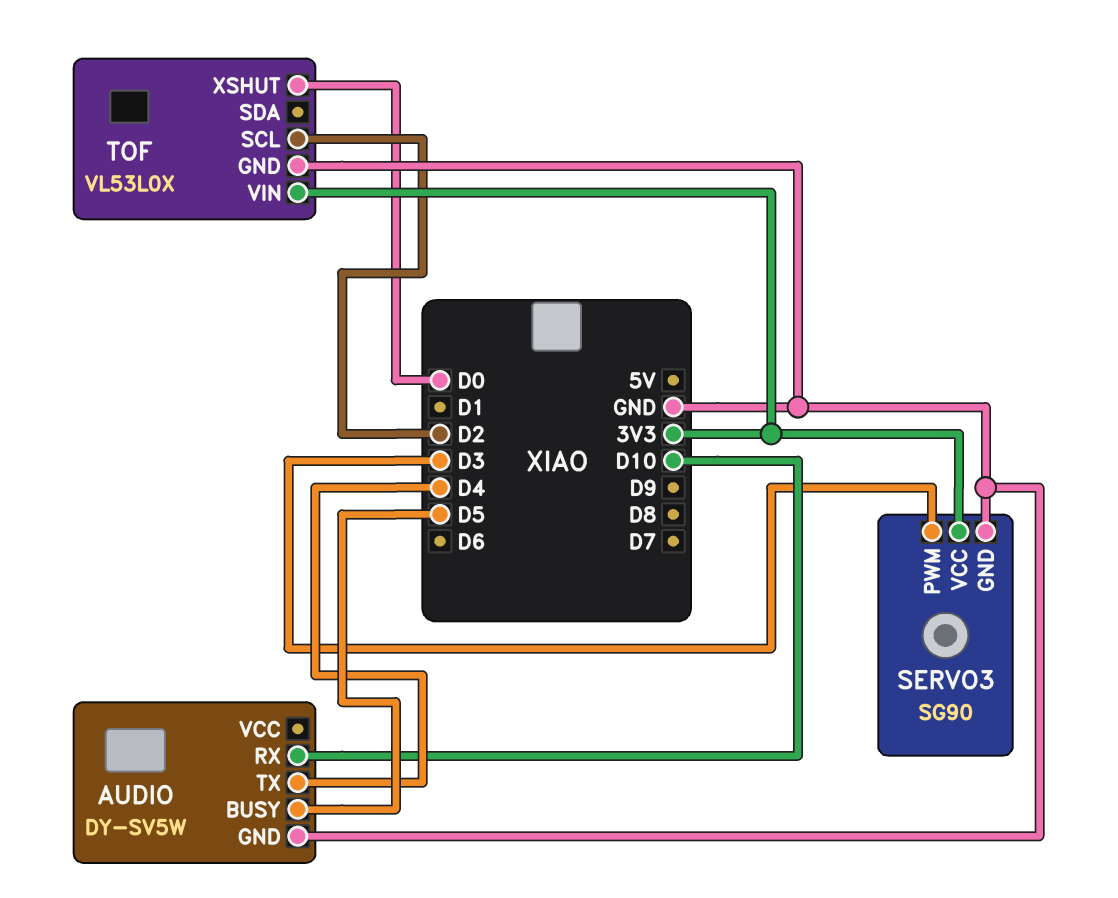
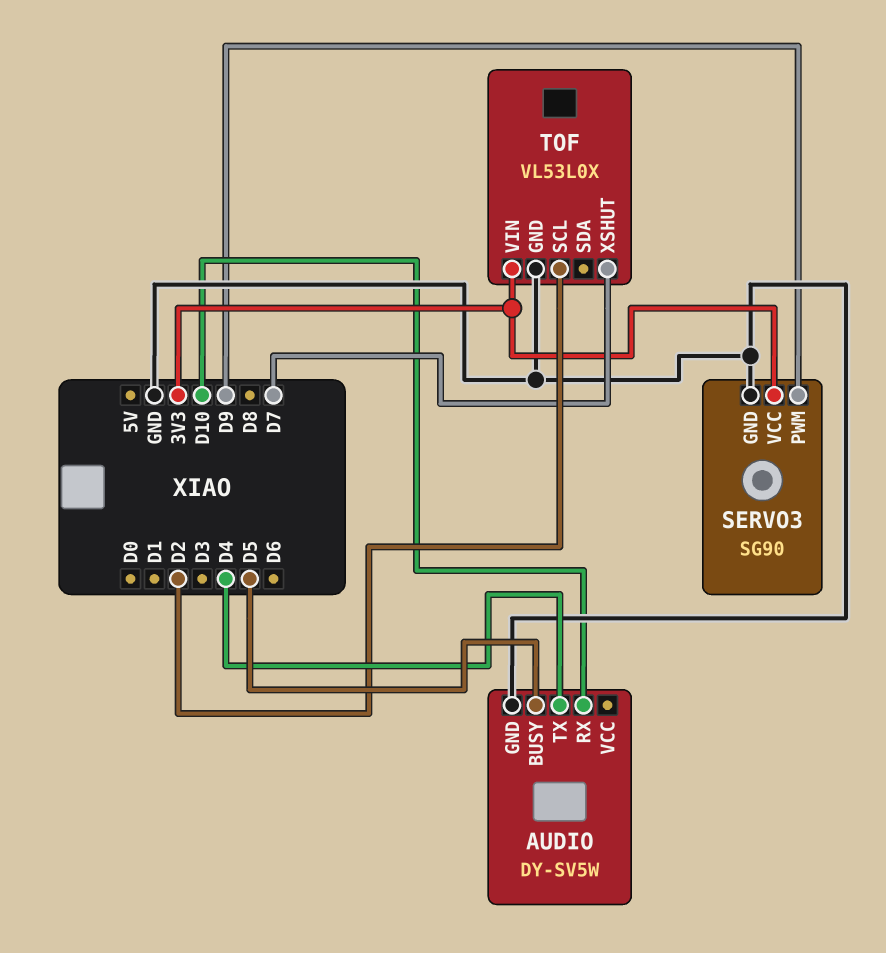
SERVO3 pin PWM: D3 -> D9
TOF pin XSHUT: D0 -> D7

